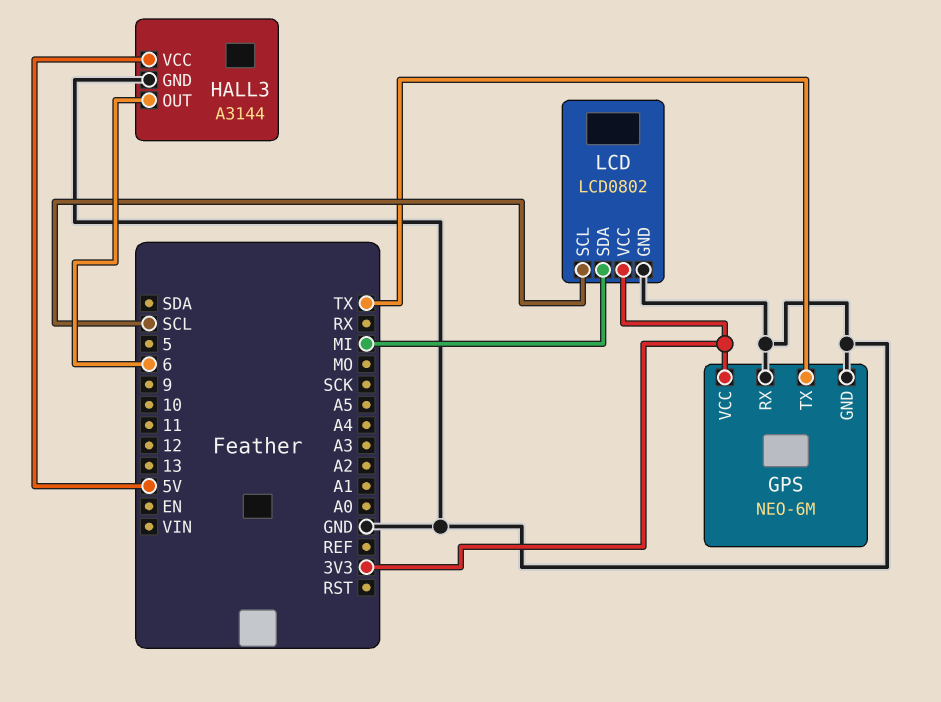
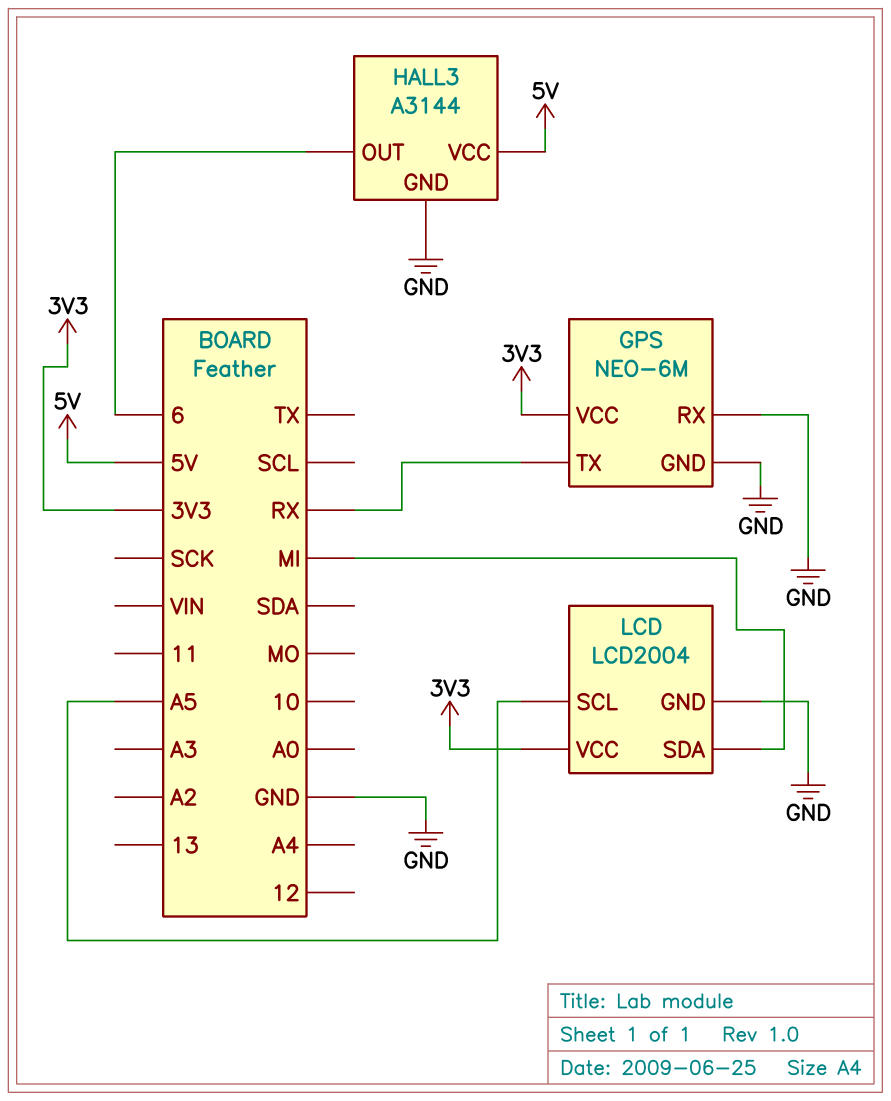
GPS pin TX: TX -> RX
LCD: LCD0802 -> LCD2004
LCD pin SCL: SCL -> A5

